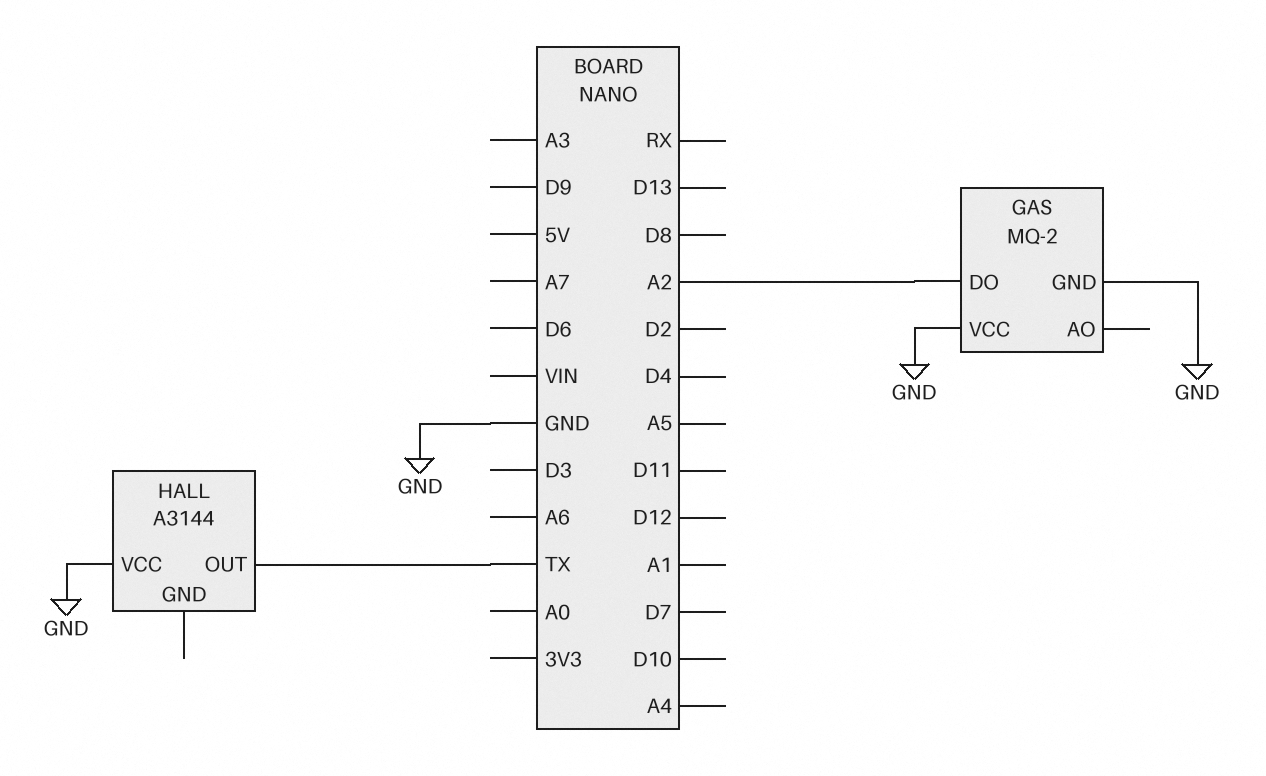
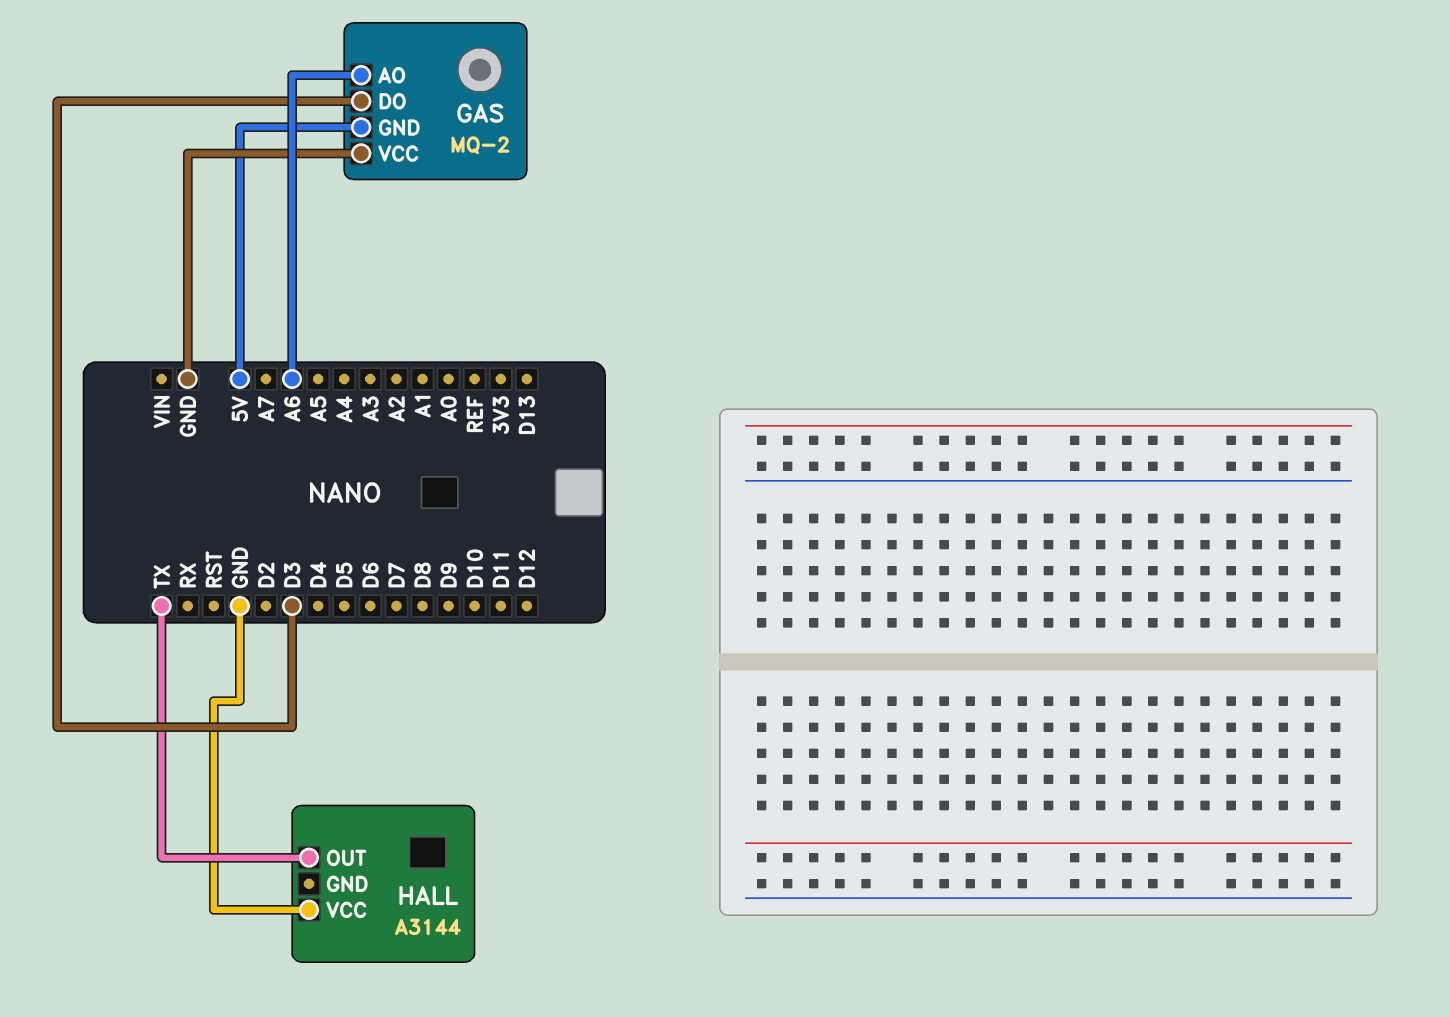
GAS pin AO: none -> A6
GAS pin DO: A2 -> D3
GAS pin GND: GND -> 5V

